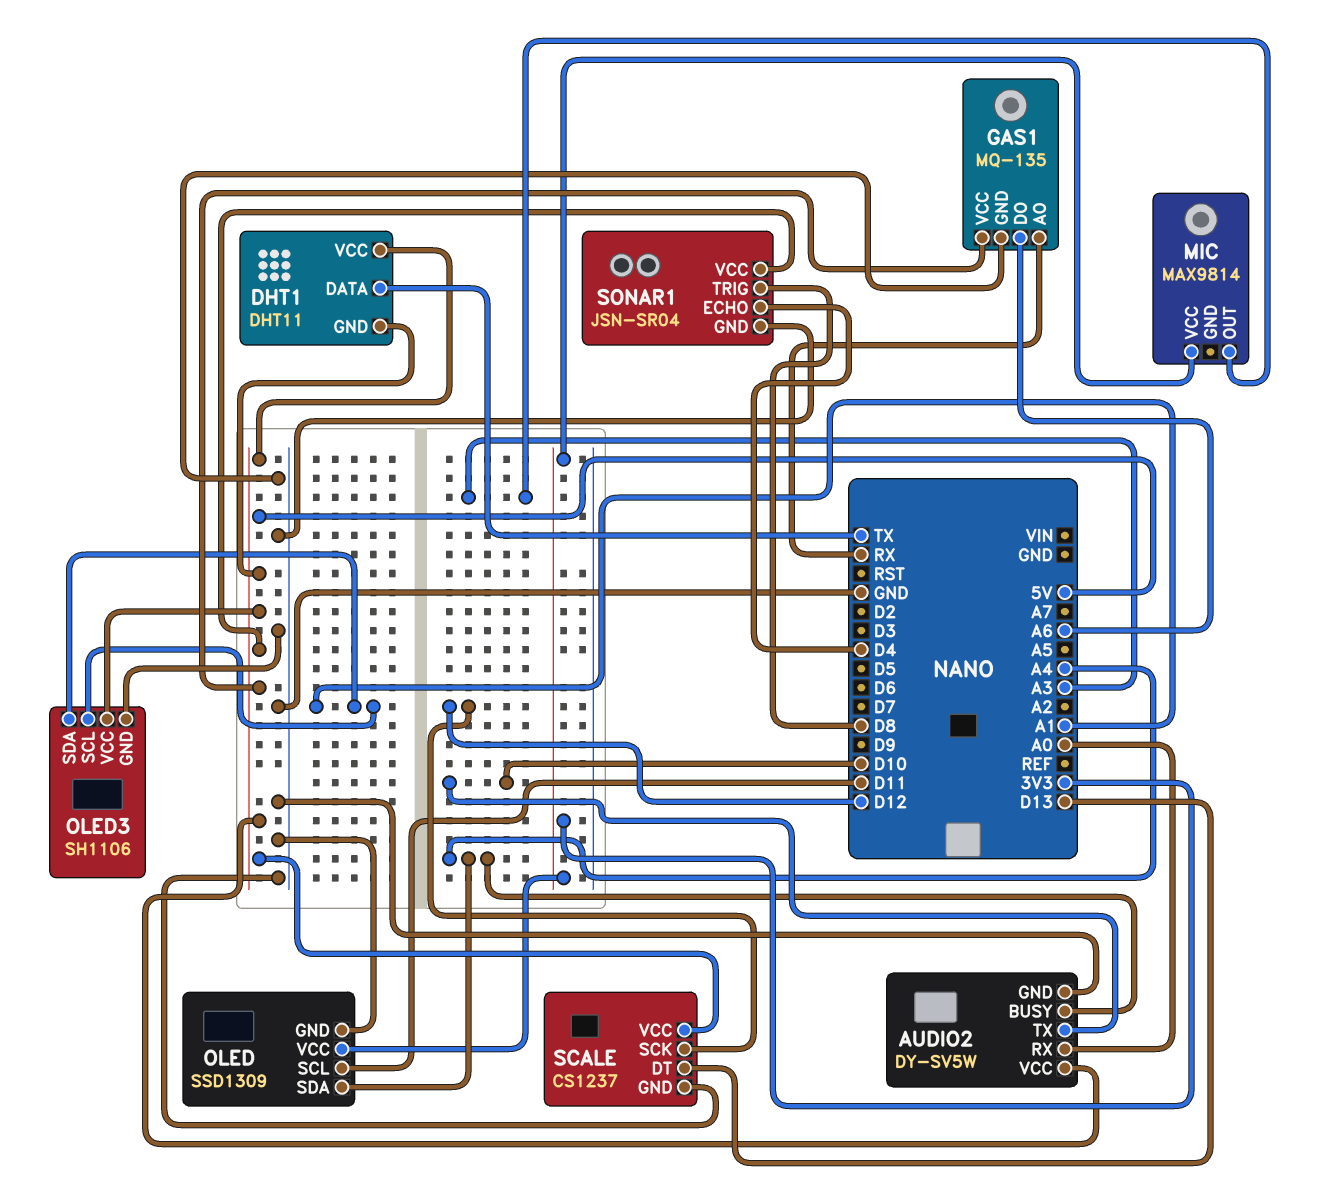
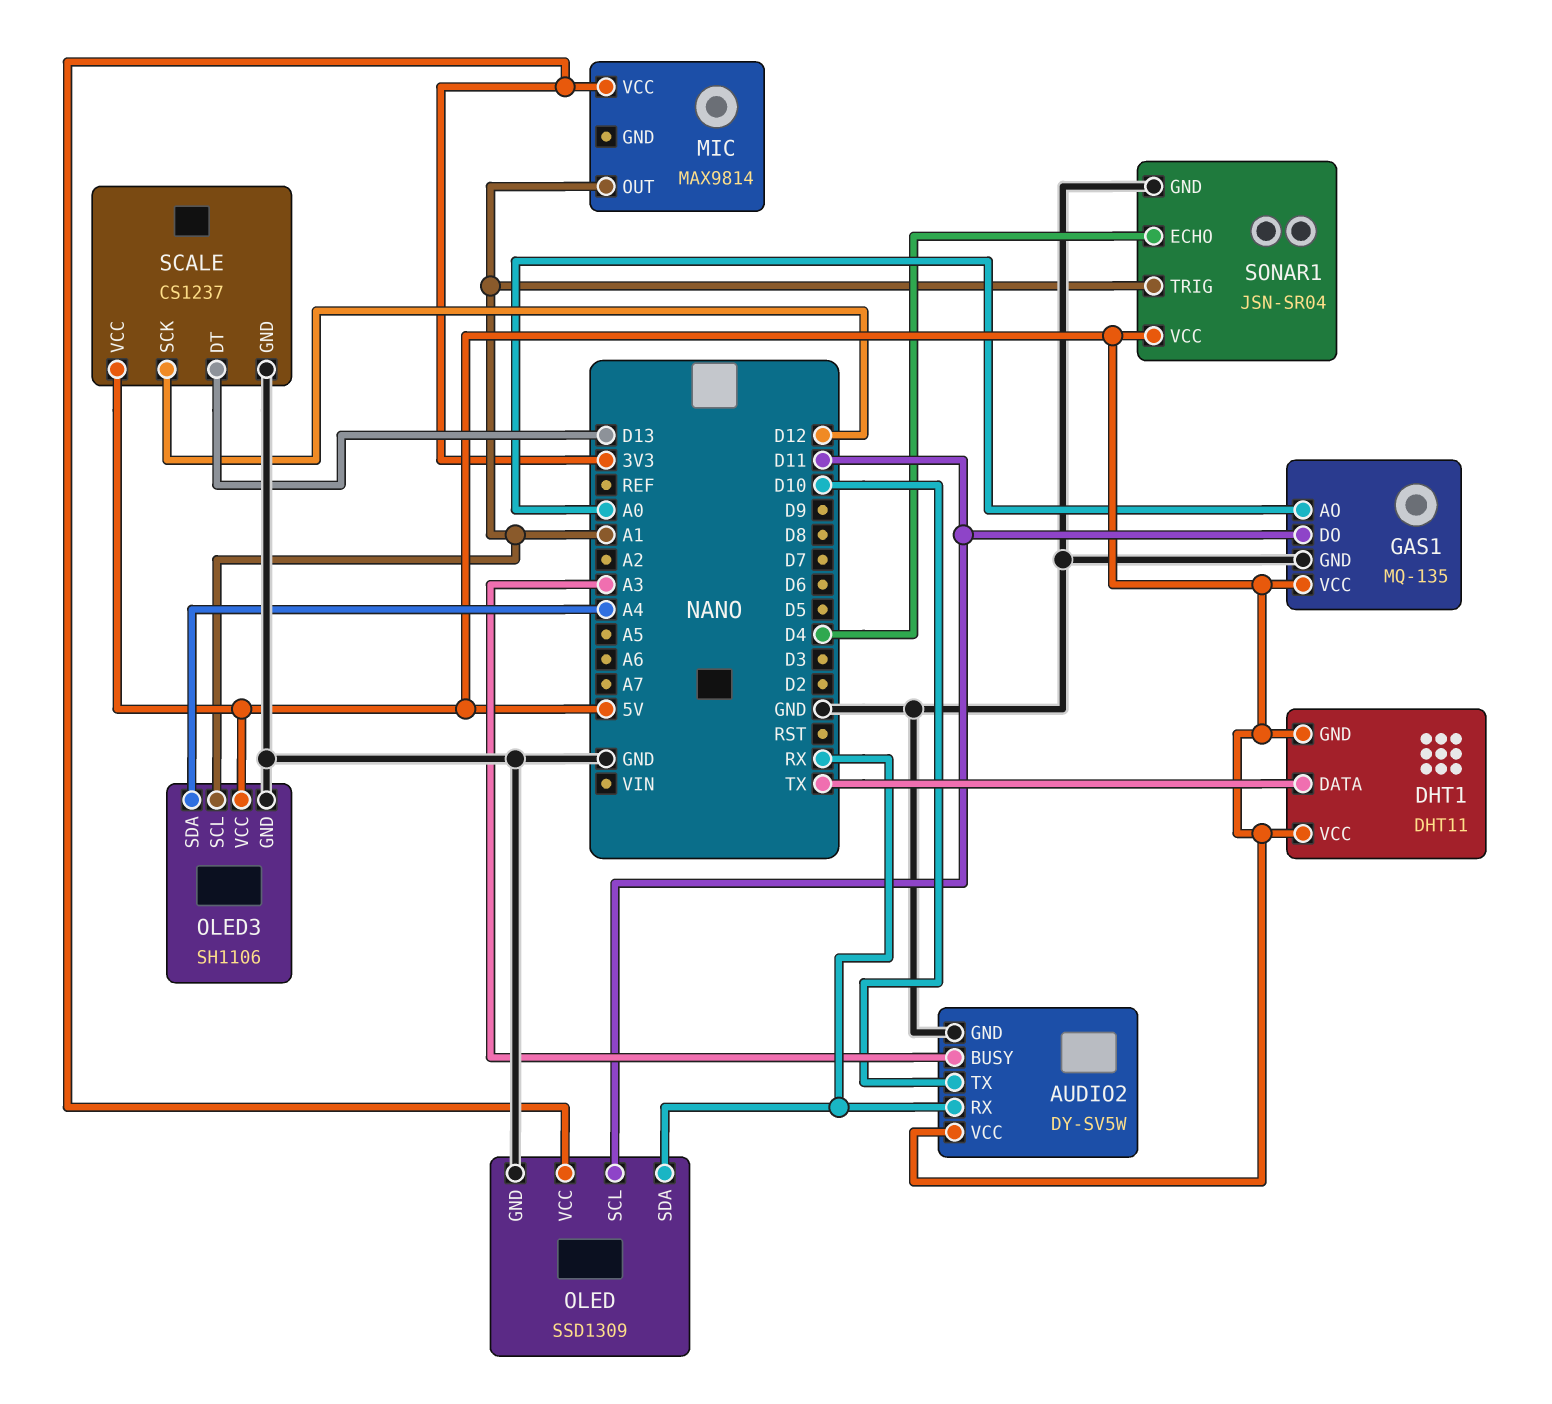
AUDIO2 pin BUSY: A4 -> A3
AUDIO2 pin RX: A0 -> RX
GAS1 pin AO: RX -> A0
GAS1 pin DO: A6 -> D11
MIC pin OUT: A3 -> A1
OLED pin SDA: A4 -> RX
OLED3 pin SDA: A1 -> A4
SONAR1 pin TRIG: D8 -> A1

